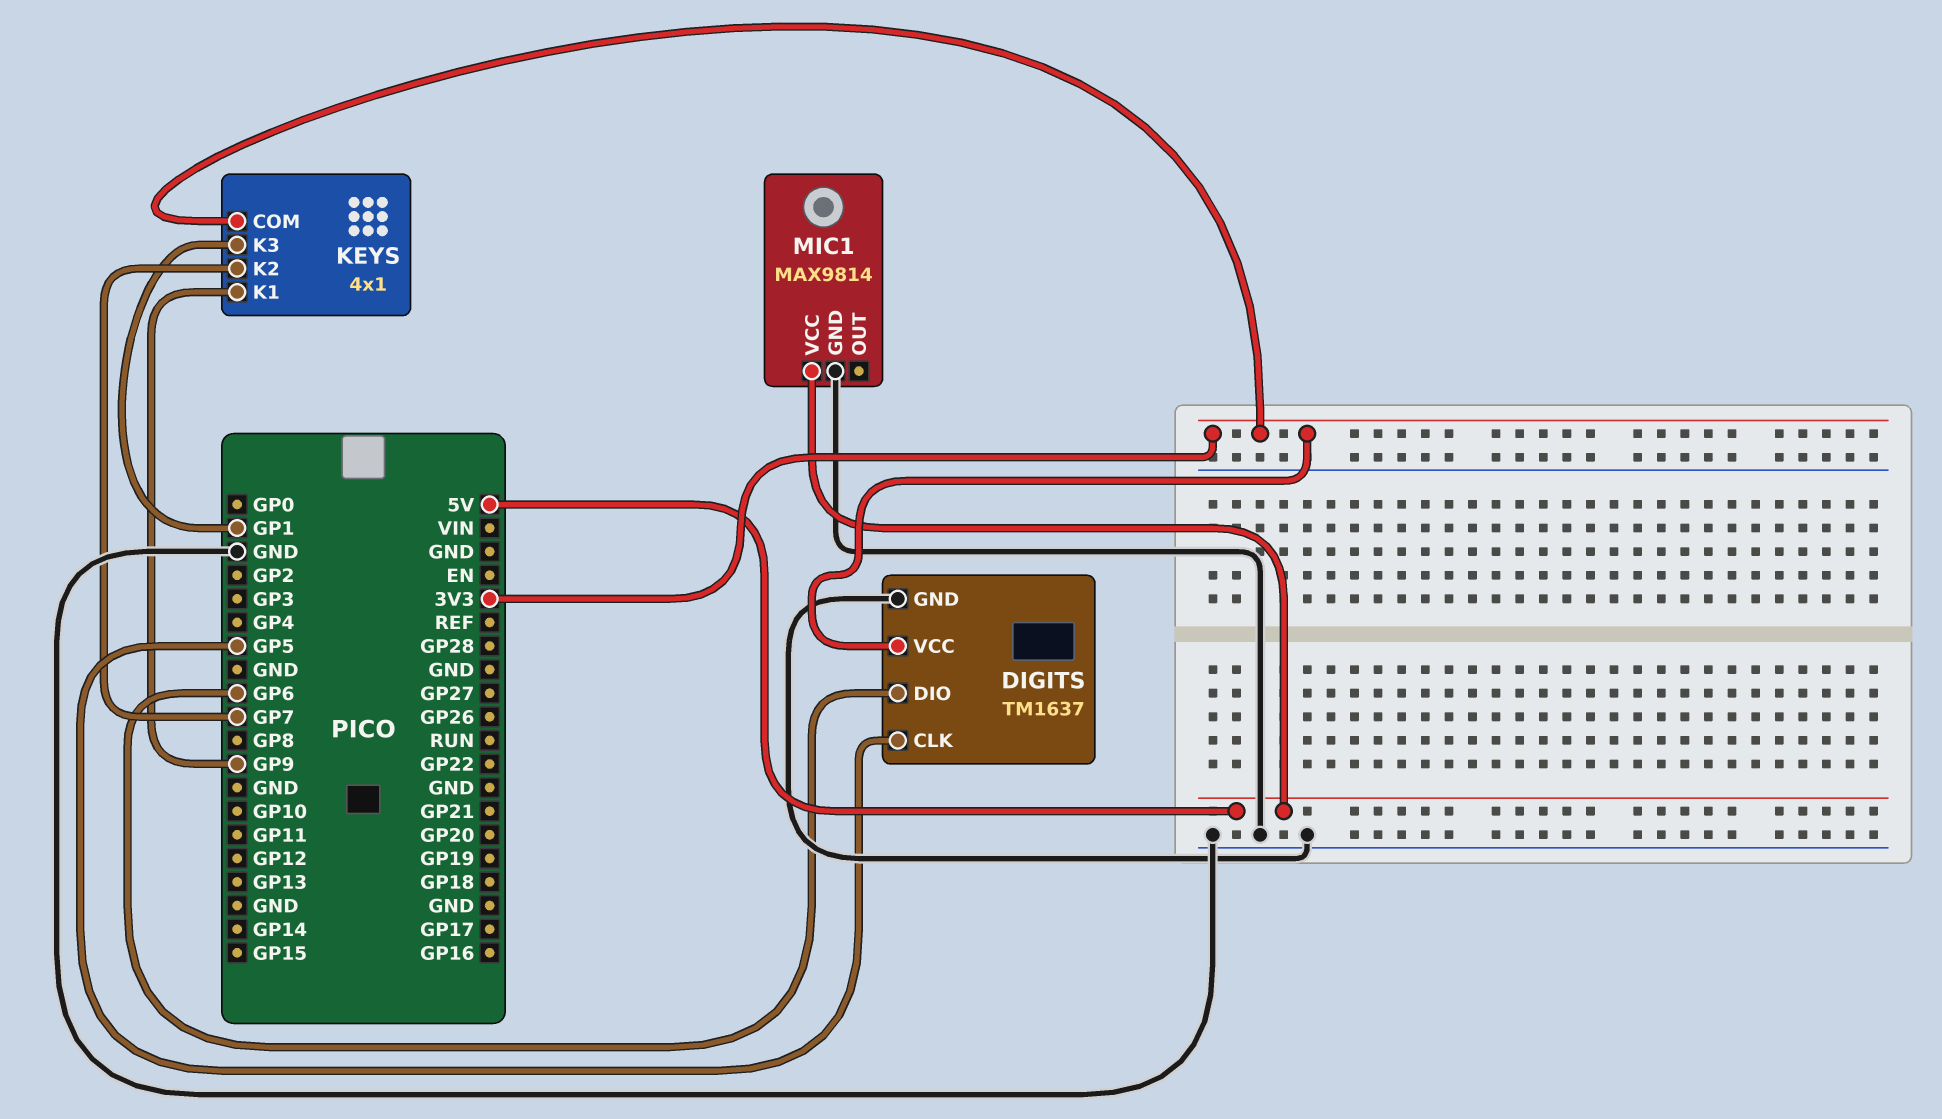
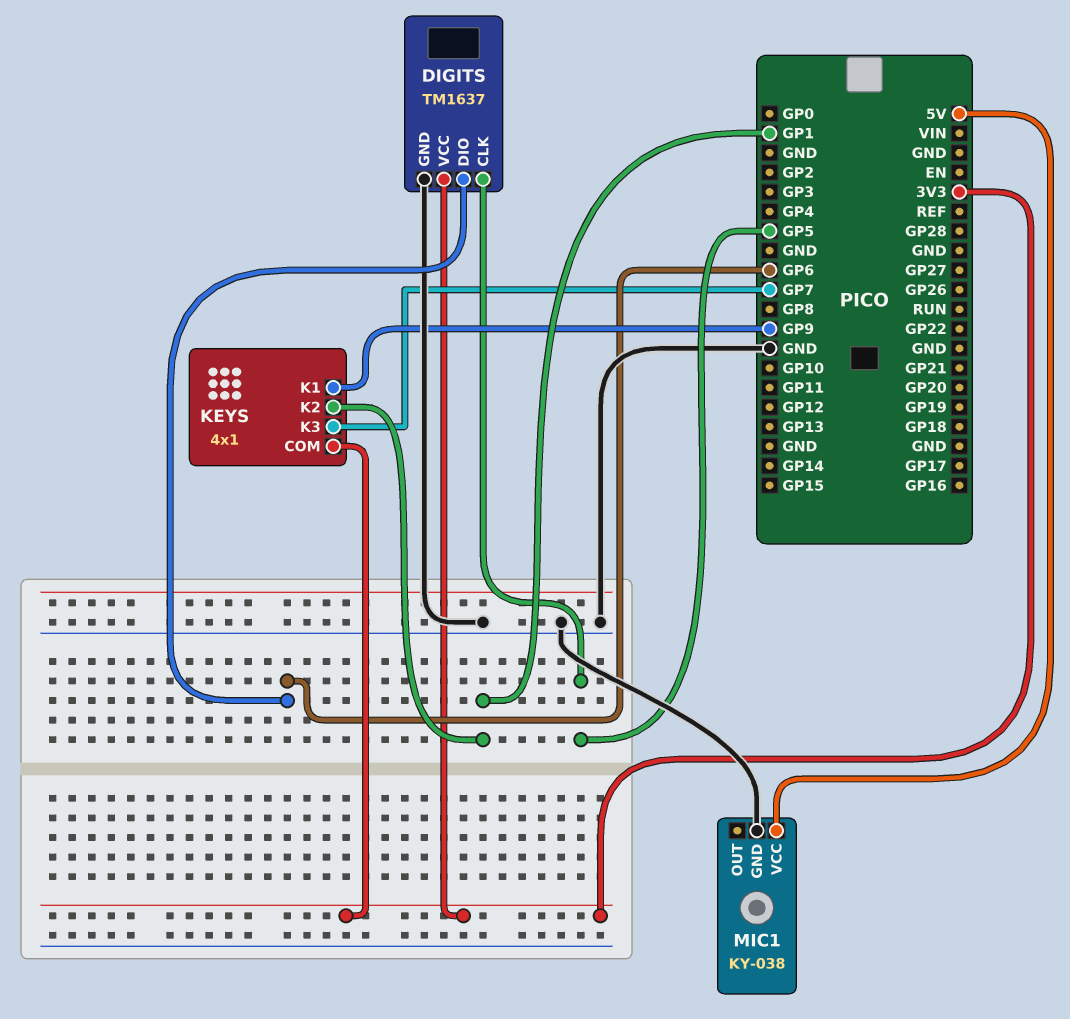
KEYS pin K2: GP7 -> GP1
KEYS pin K3: GP1 -> GP7
MIC1: MAX9814 -> KY-038

